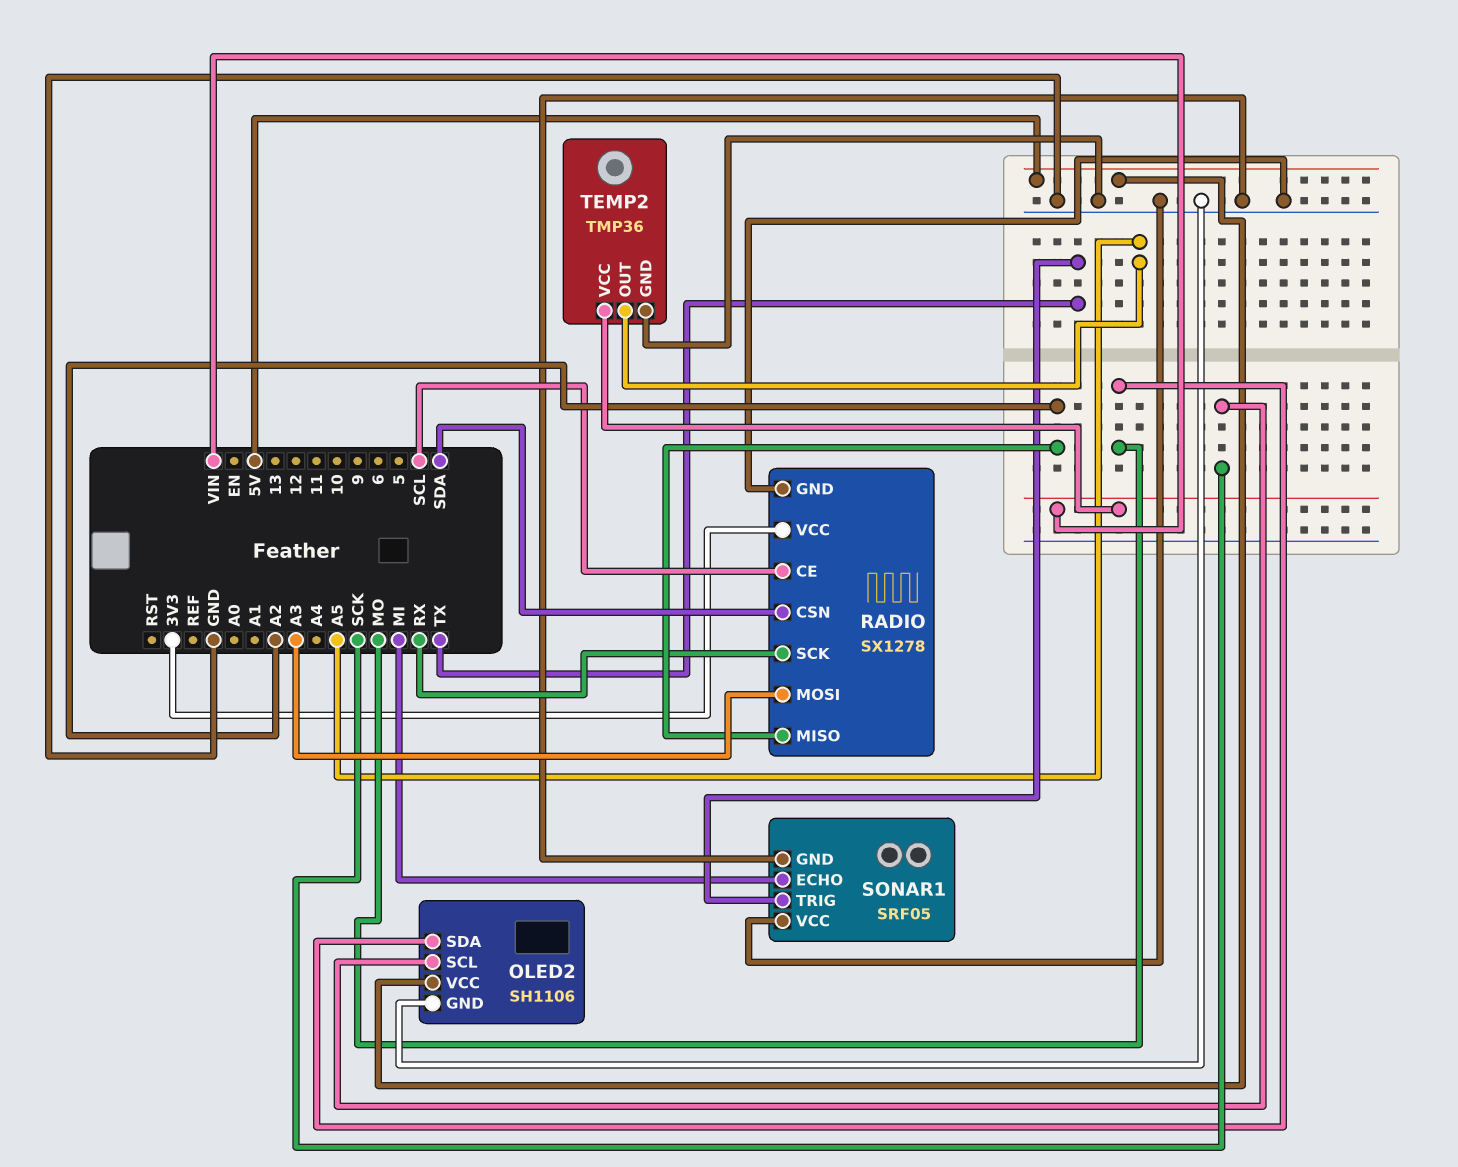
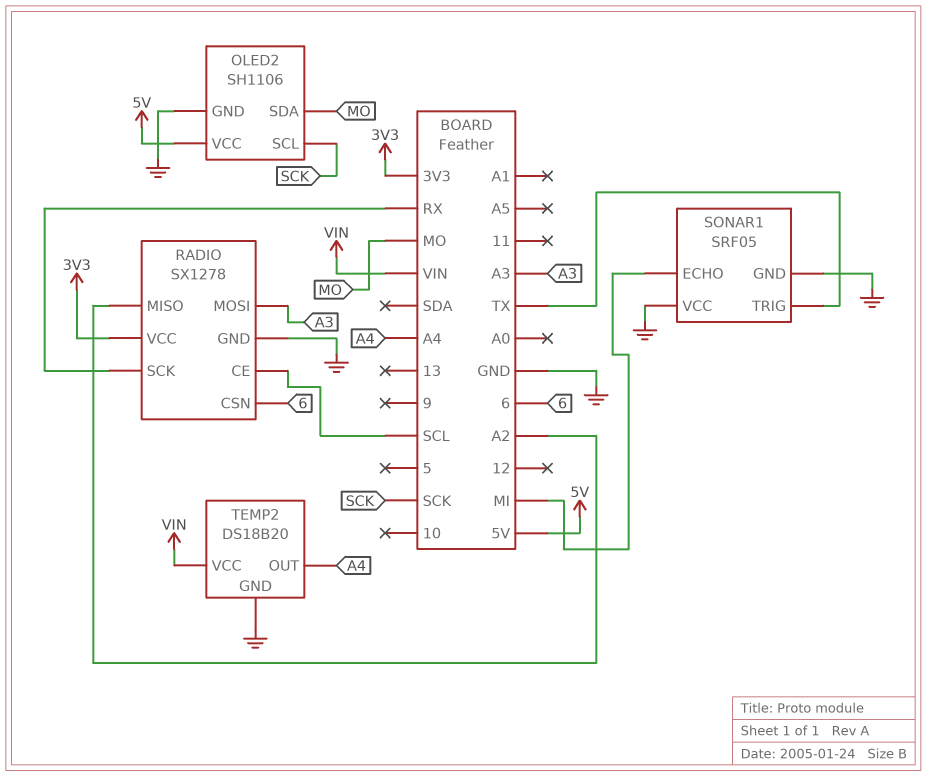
RADIO pin CSN: SDA -> 6
TEMP2: TMP36 -> DS18B20
TEMP2 pin OUT: A5 -> A4

